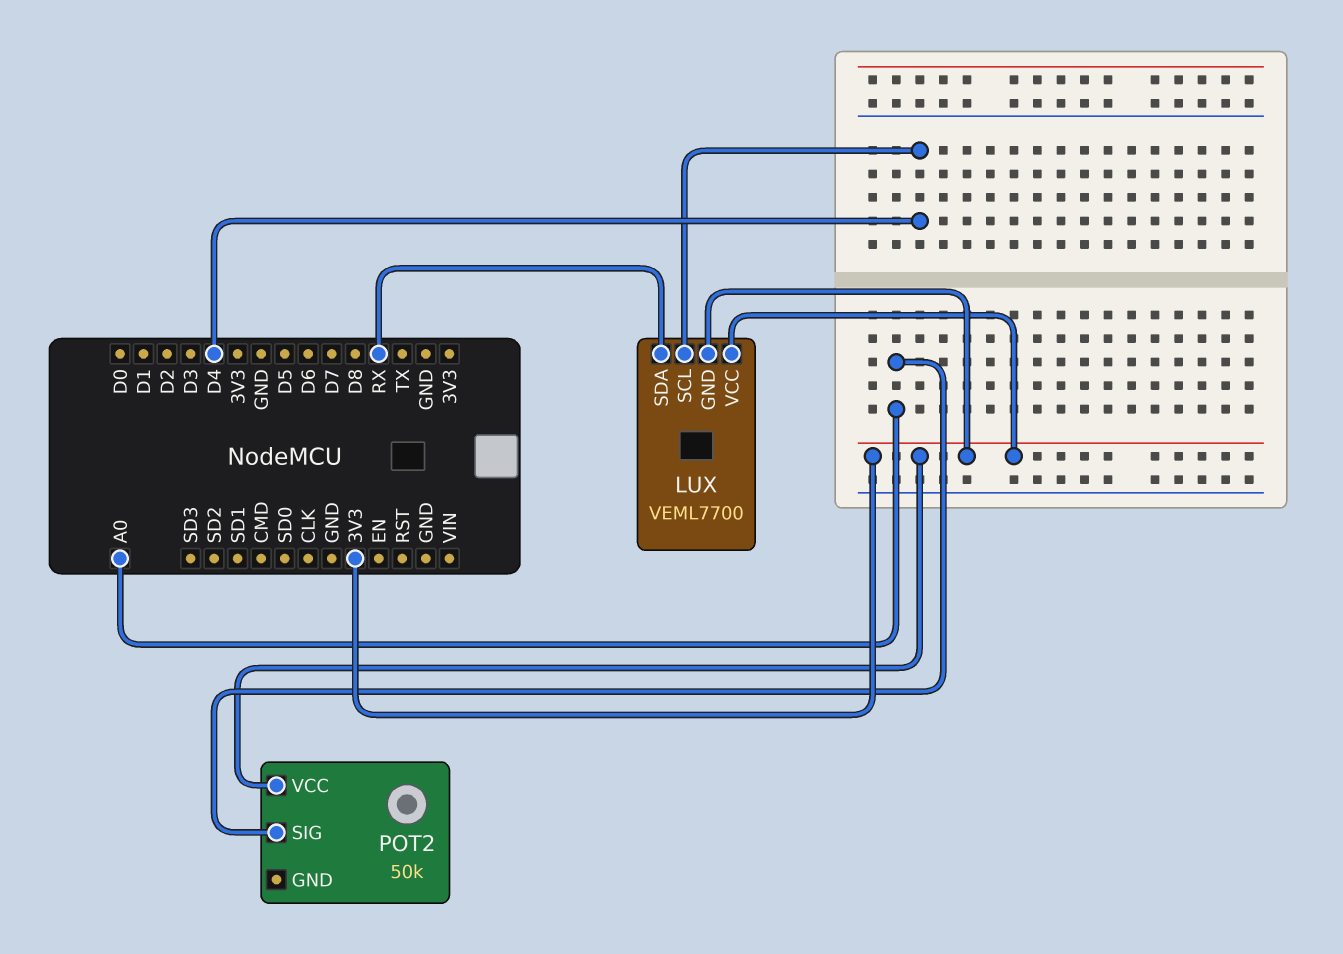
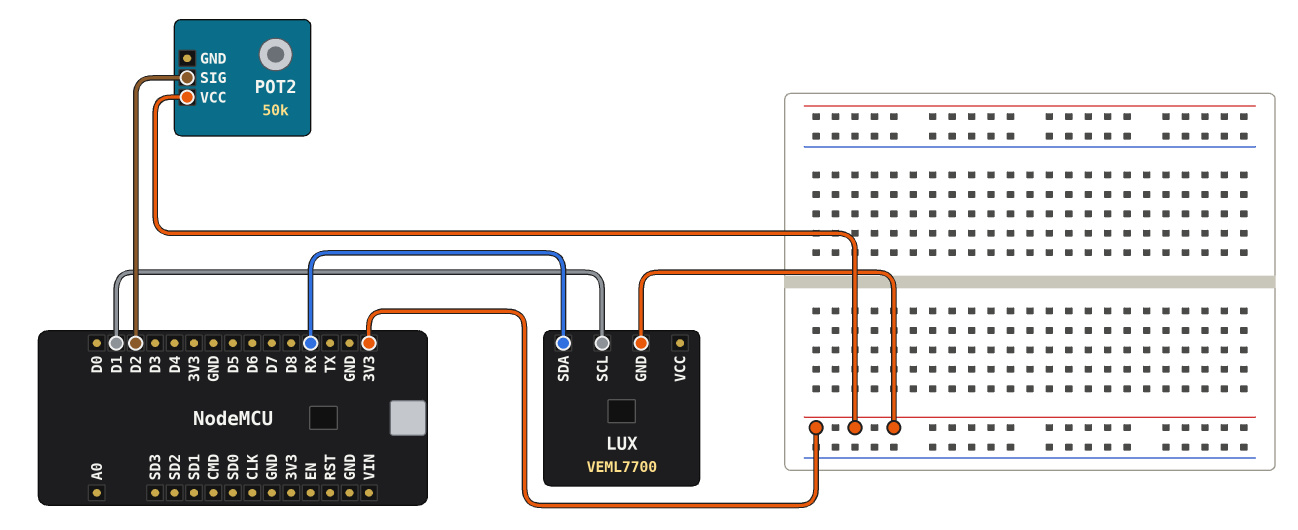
LUX pin SCL: D4 -> D1
LUX pin VCC: 3V3 -> none
POT2 pin SIG: A0 -> D2

